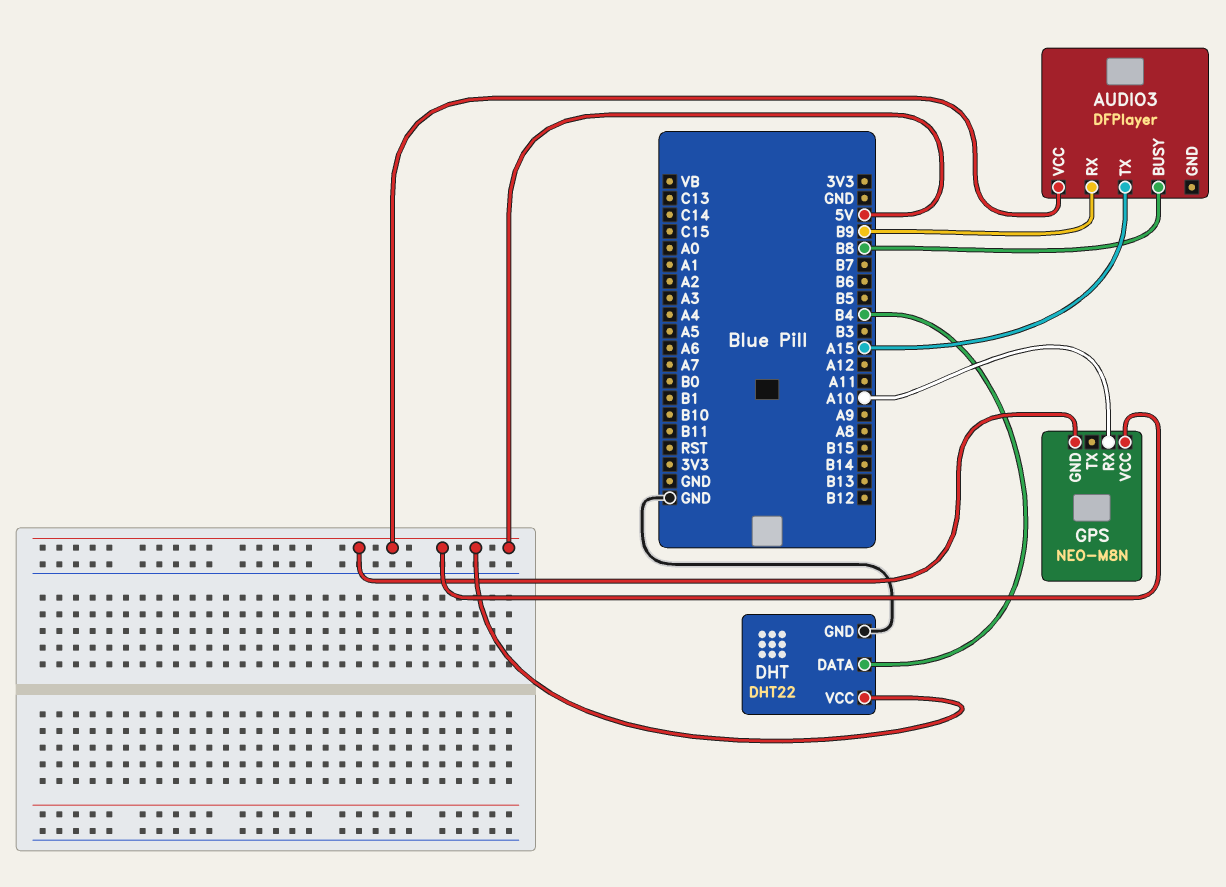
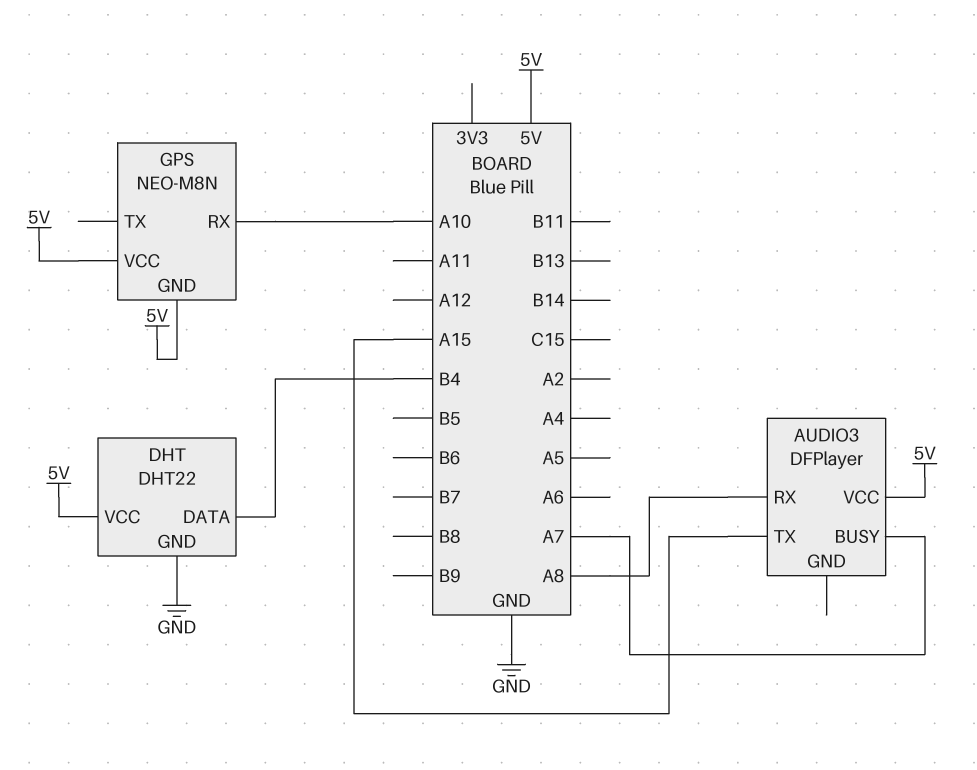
AUDIO3 pin BUSY: B8 -> A7
AUDIO3 pin RX: B9 -> A8

